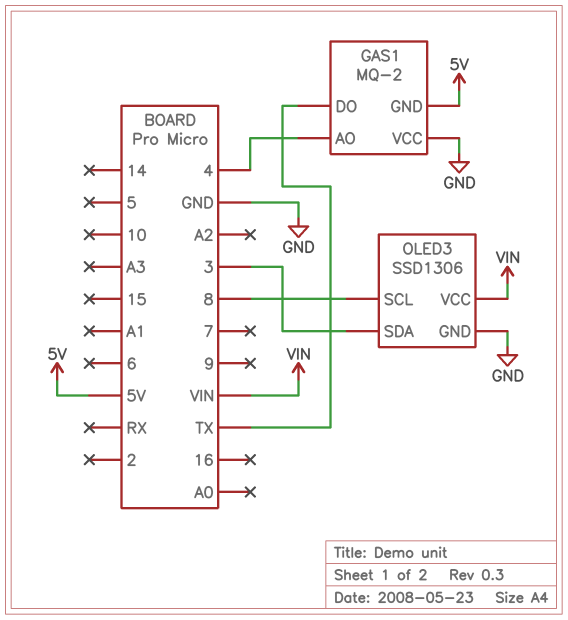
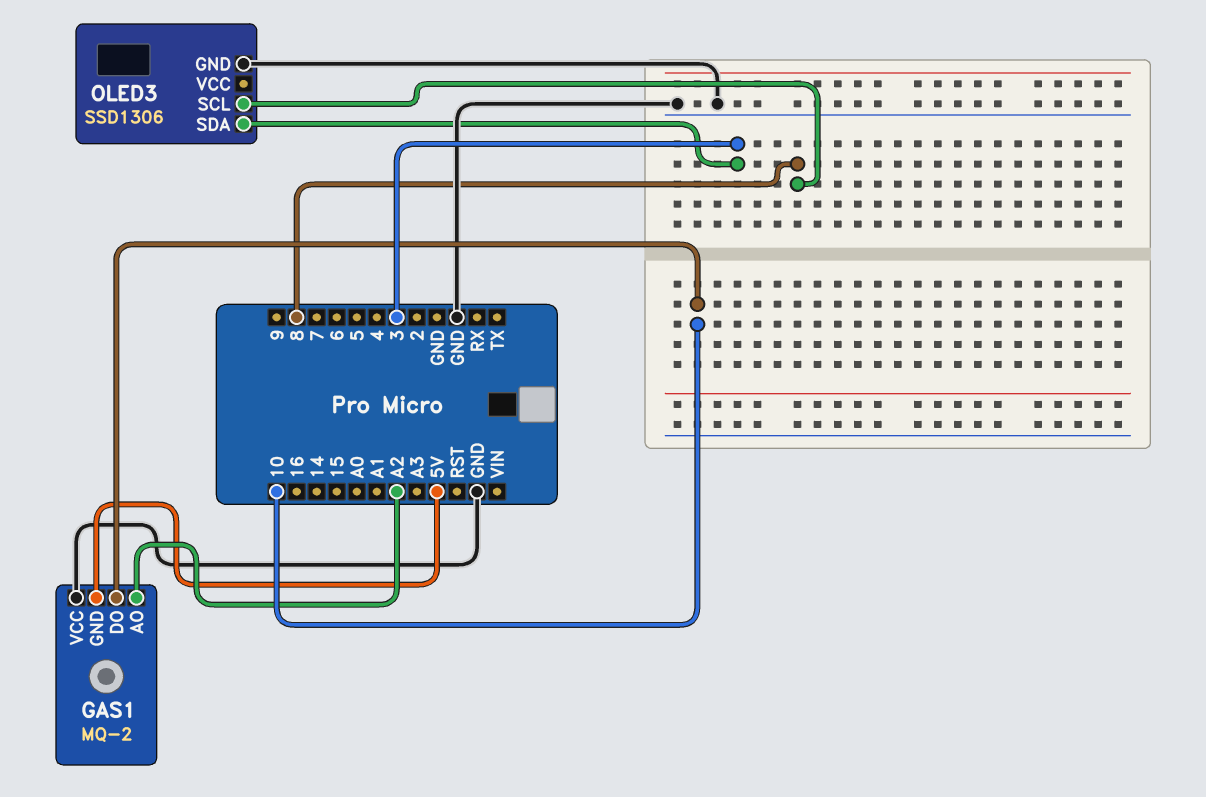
GAS1 pin AO: 4 -> A2
GAS1 pin DO: TX -> 10
OLED3 pin VCC: VIN -> none

